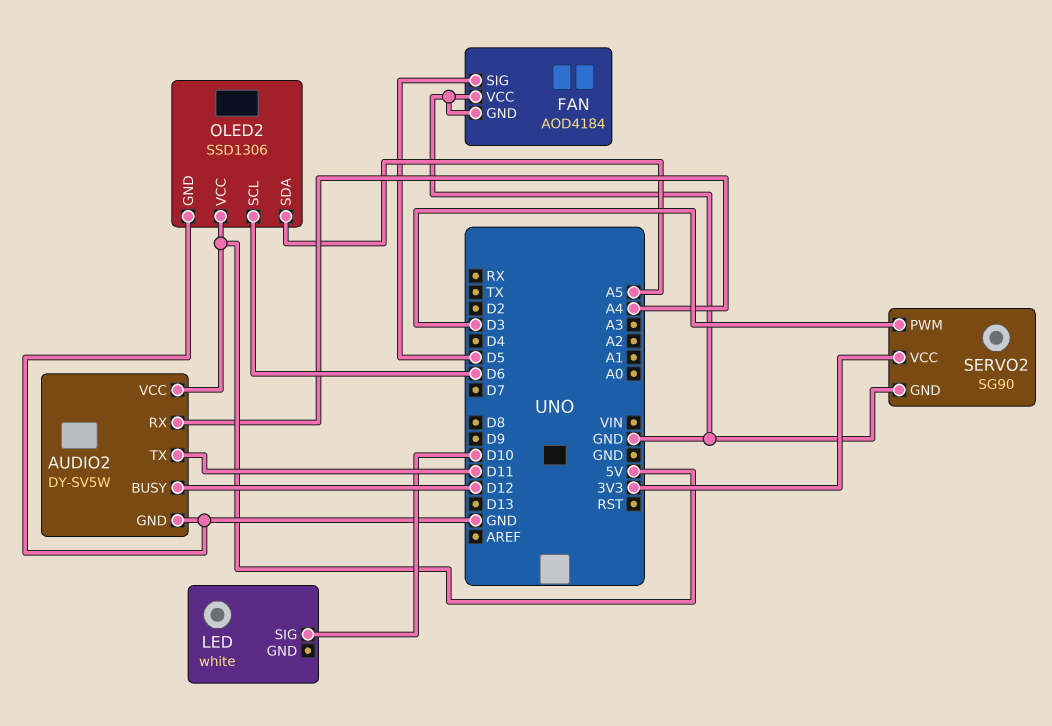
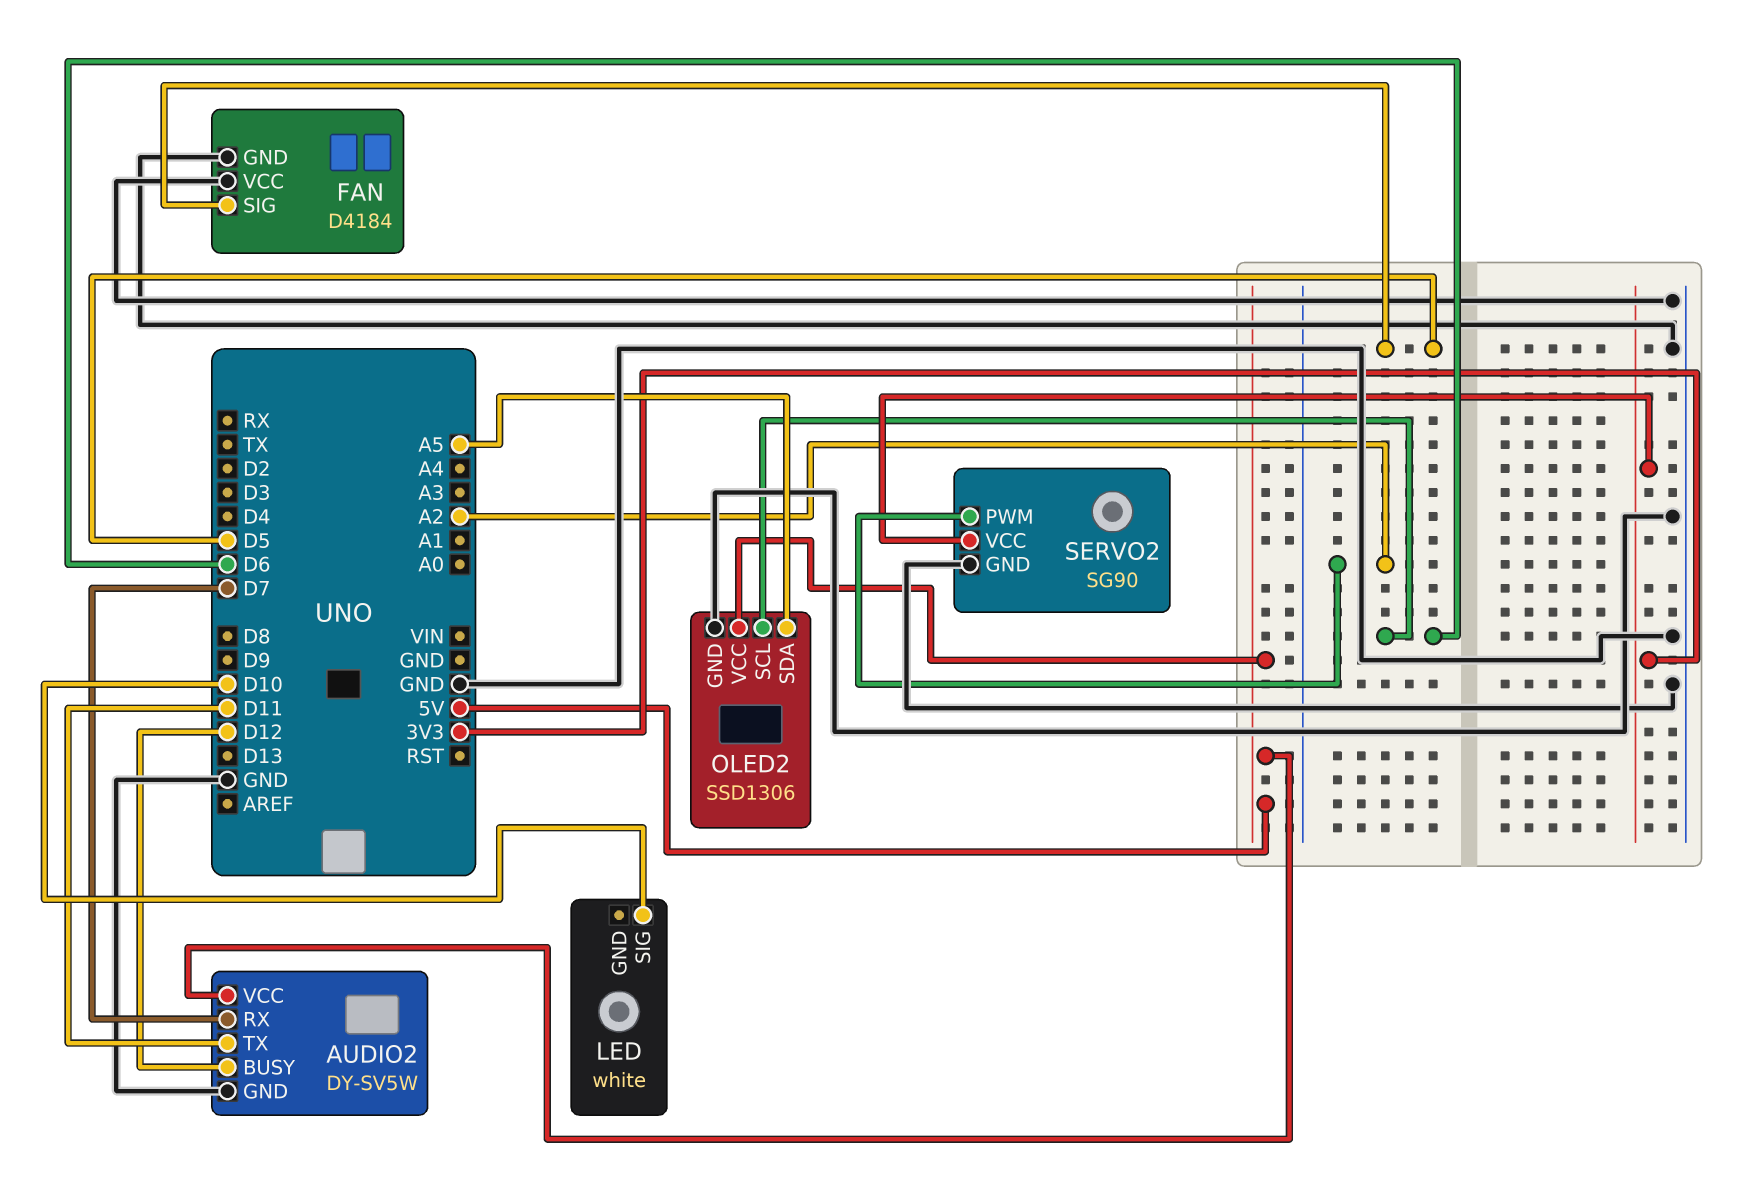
AUDIO2 pin RX: A4 -> D7
FAN: AOD4184 -> D4184
SERVO2 pin PWM: D3 -> A2

